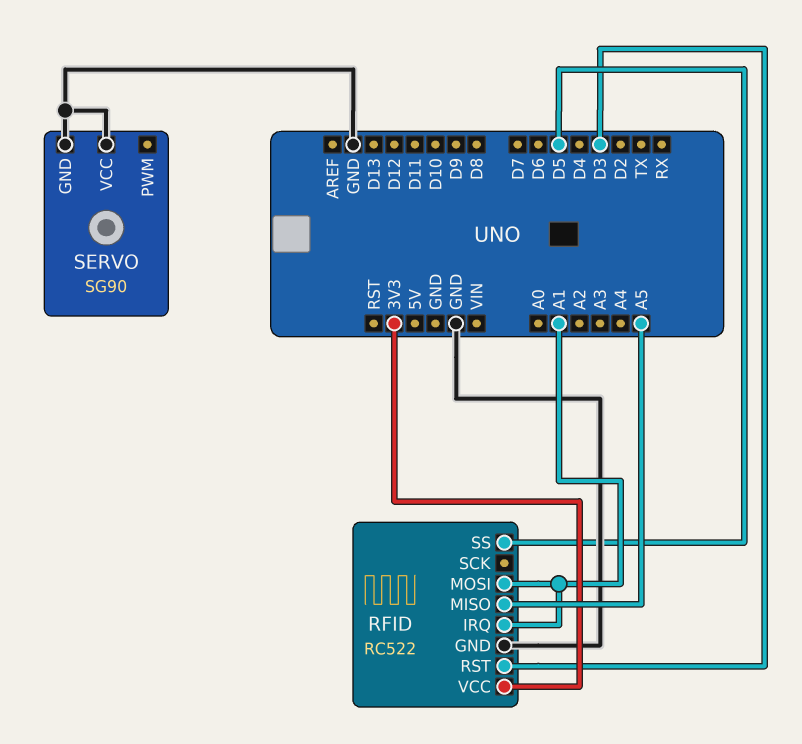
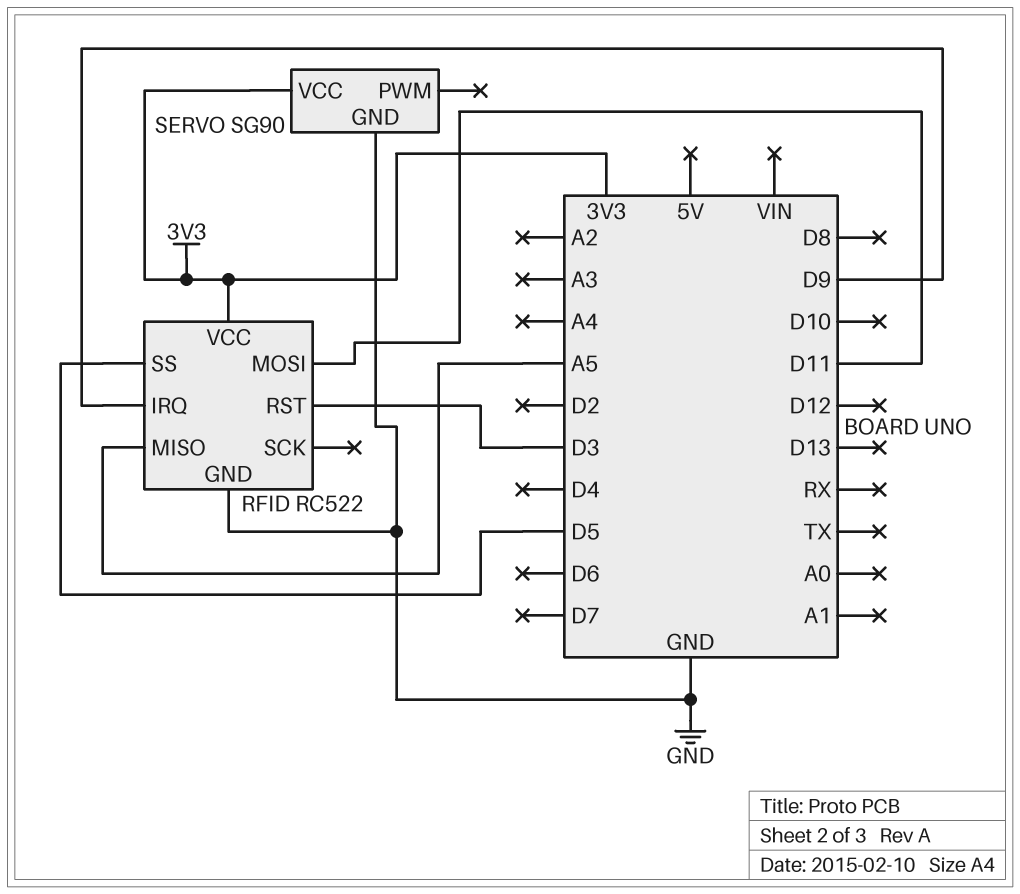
RFID pin IRQ: A1 -> D9
RFID pin MOSI: A1 -> D11
SERVO pin VCC: GND -> 3V3

